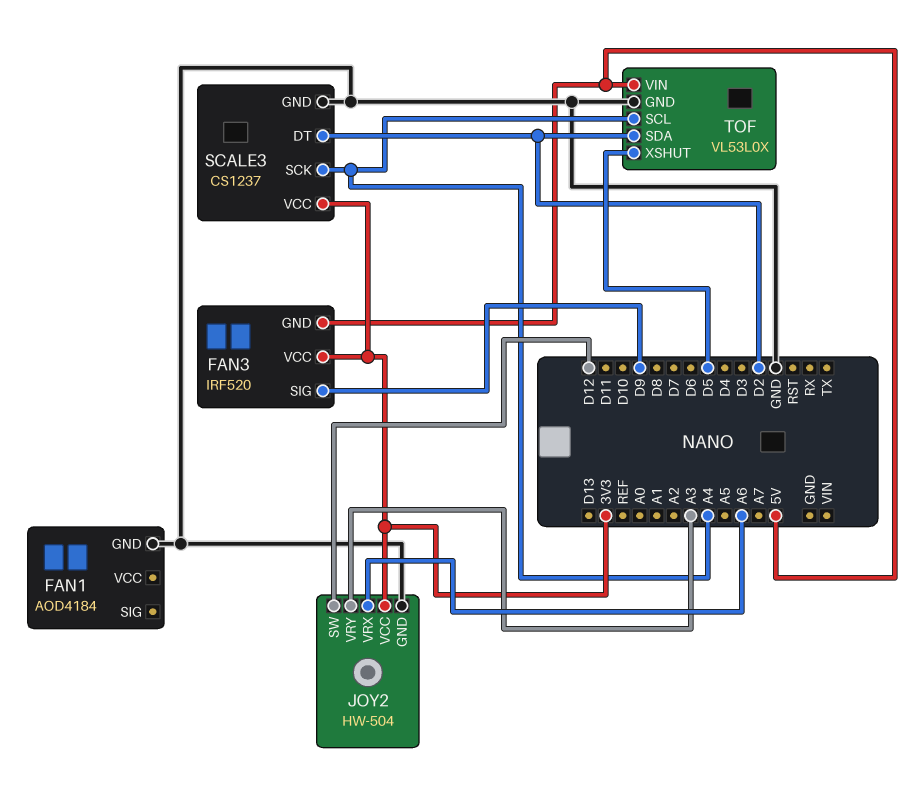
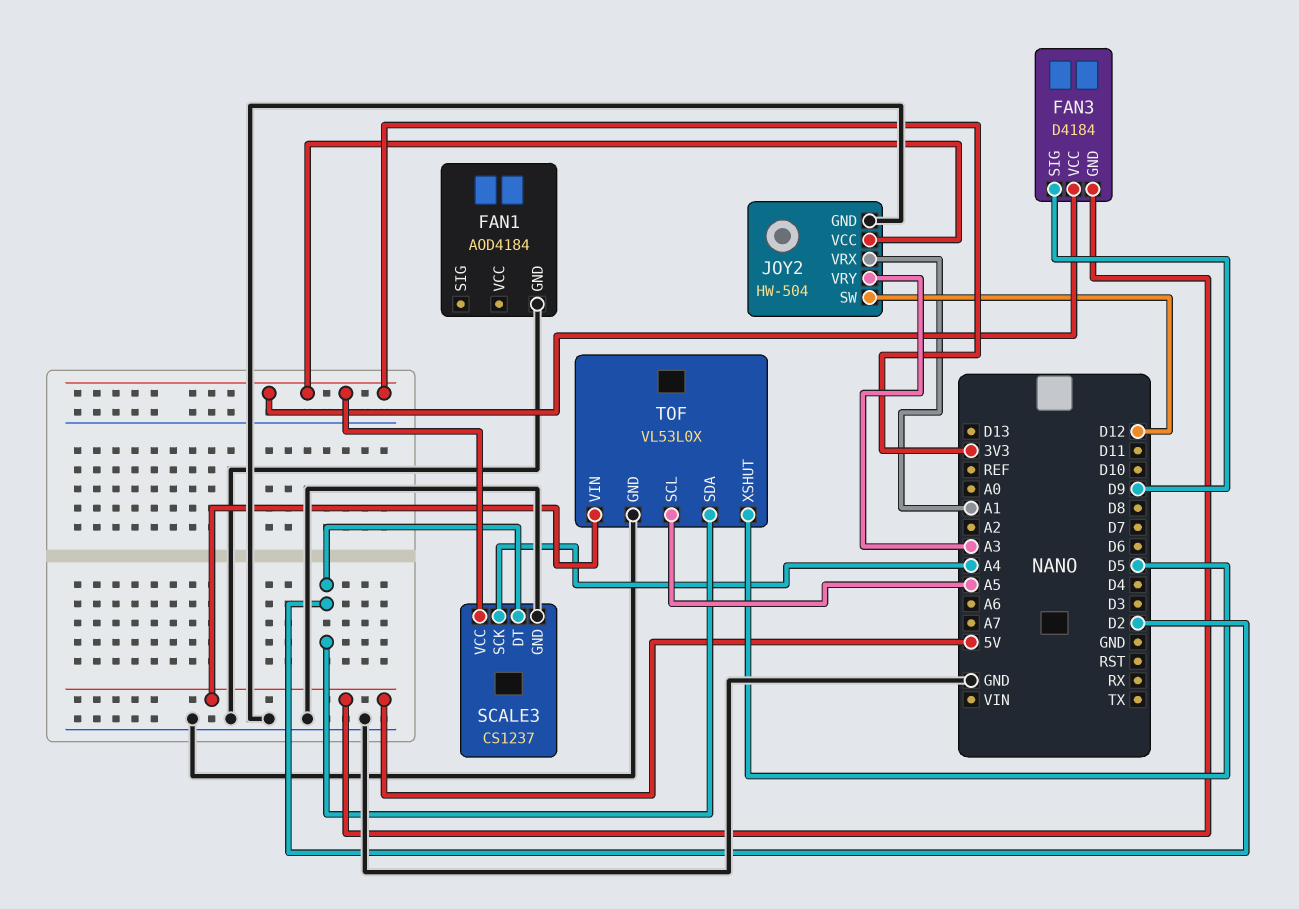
FAN3: IRF520 -> D4184
JOY2 pin VRX: A6 -> A1
TOF pin SCL: A4 -> A5

